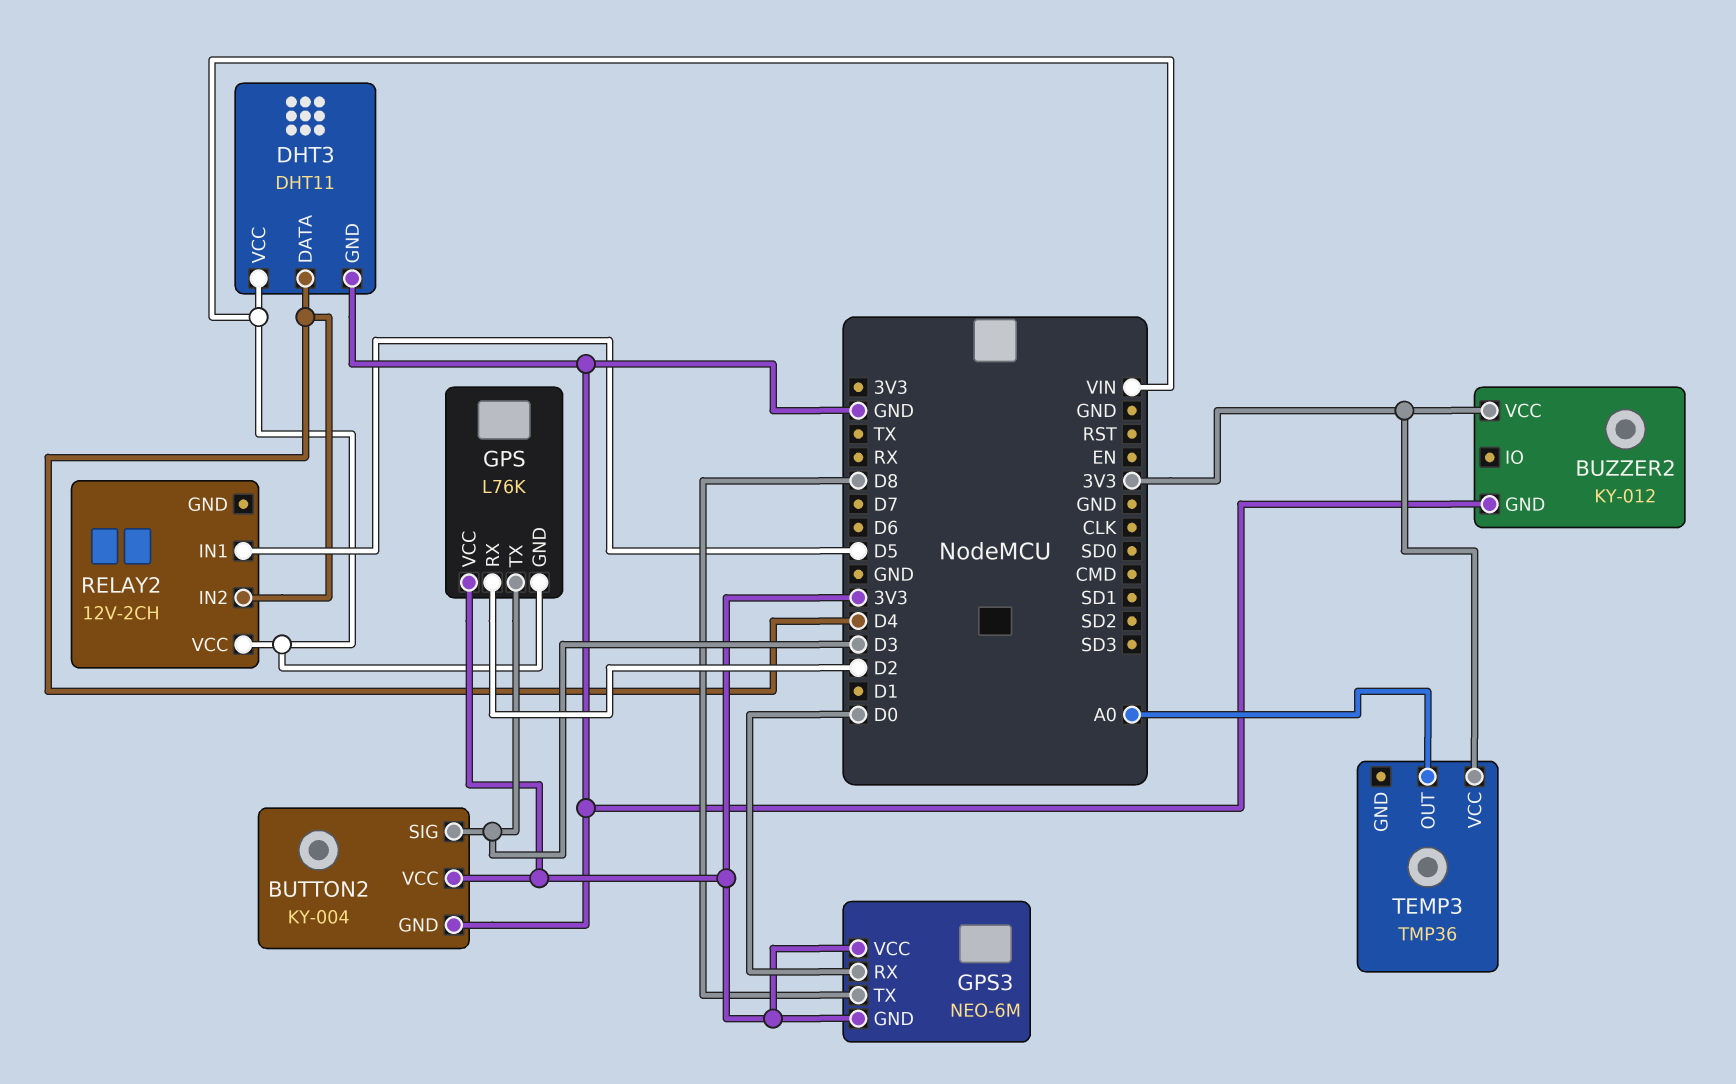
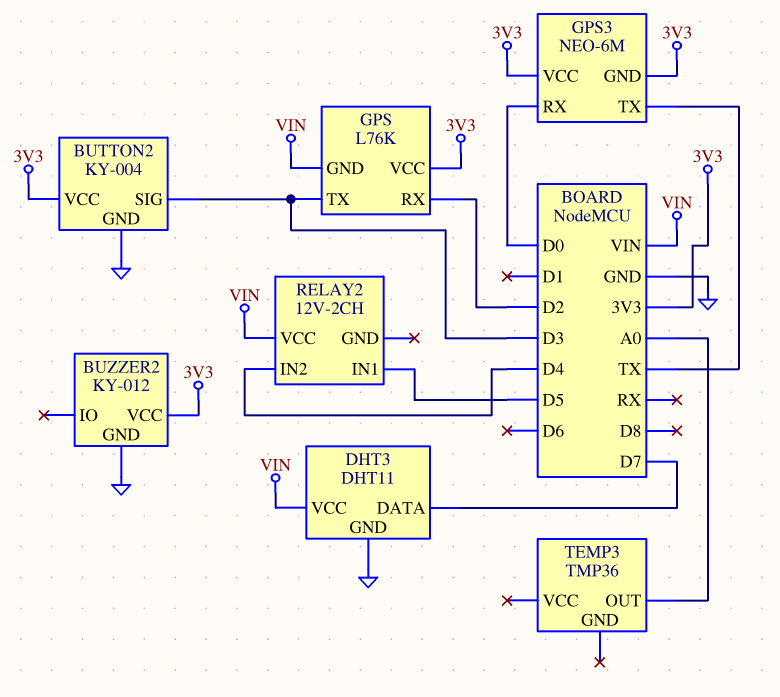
DHT3 pin DATA: D4 -> D7
GPS3 pin TX: D8 -> TX
TEMP3 pin VCC: 3V3 -> none

